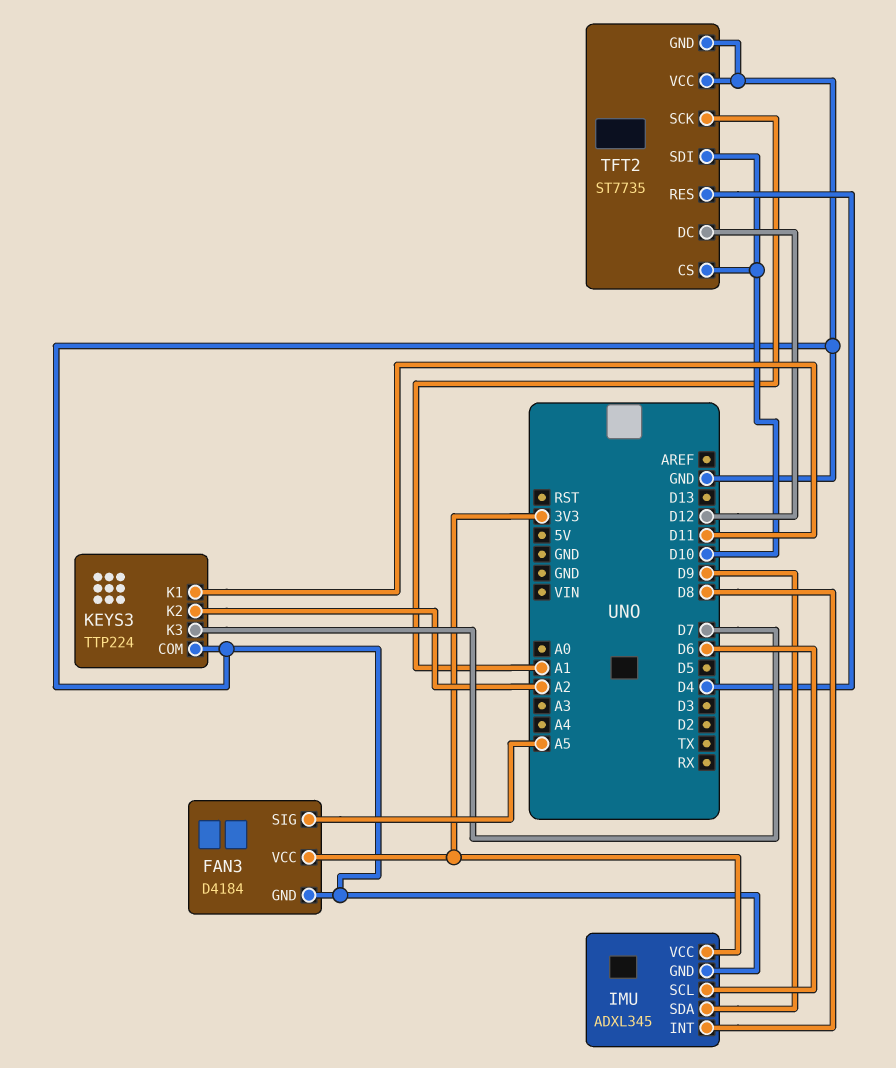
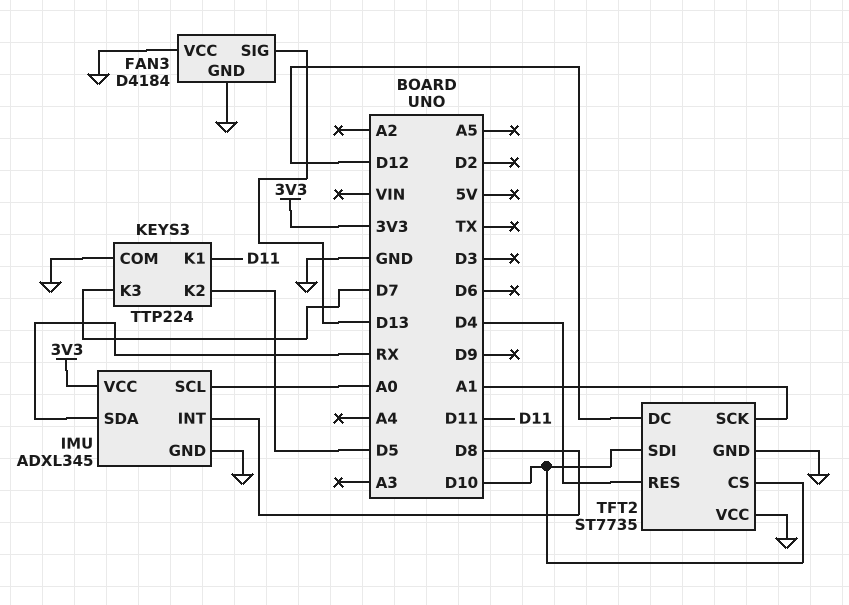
FAN3 pin SIG: A5 -> D13
FAN3 pin VCC: 3V3 -> GND
IMU pin SCL: D6 -> A0
IMU pin SDA: D9 -> RX
KEYS3 pin K2: A2 -> D5

